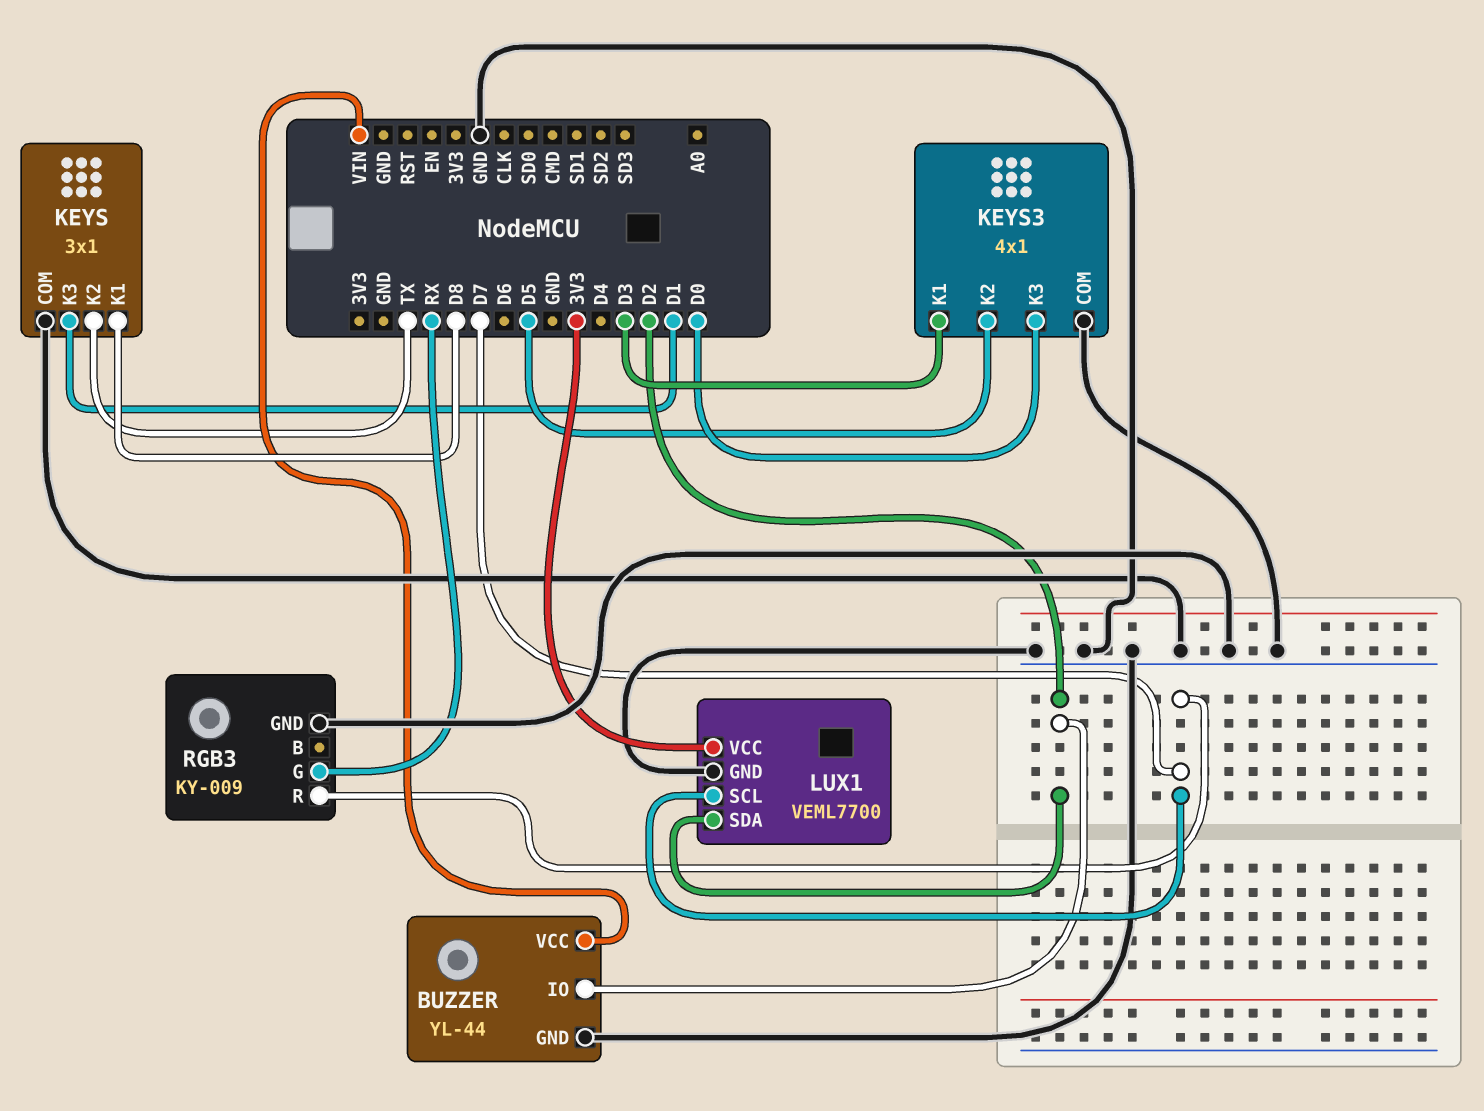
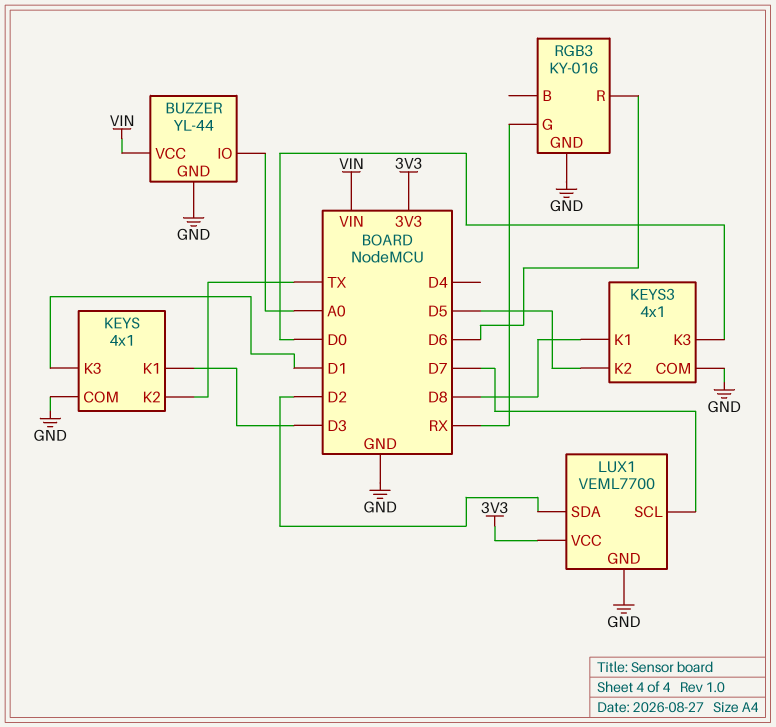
BUZZER pin IO: D2 -> A0
KEYS: 3x1 -> 4x1
KEYS pin K1: D8 -> D3
KEYS3 pin K1: D3 -> D8
RGB3: KY-009 -> KY-016
RGB3 pin R: D7 -> D6

